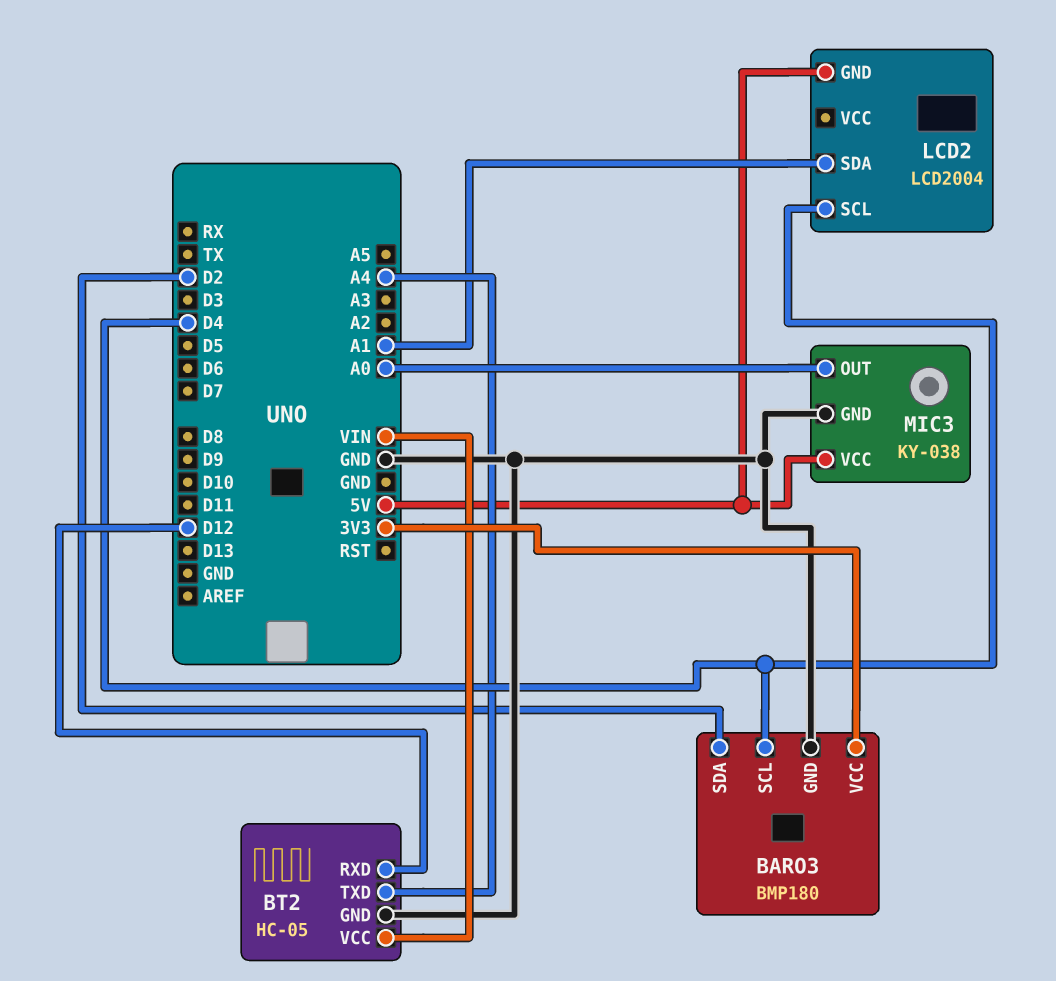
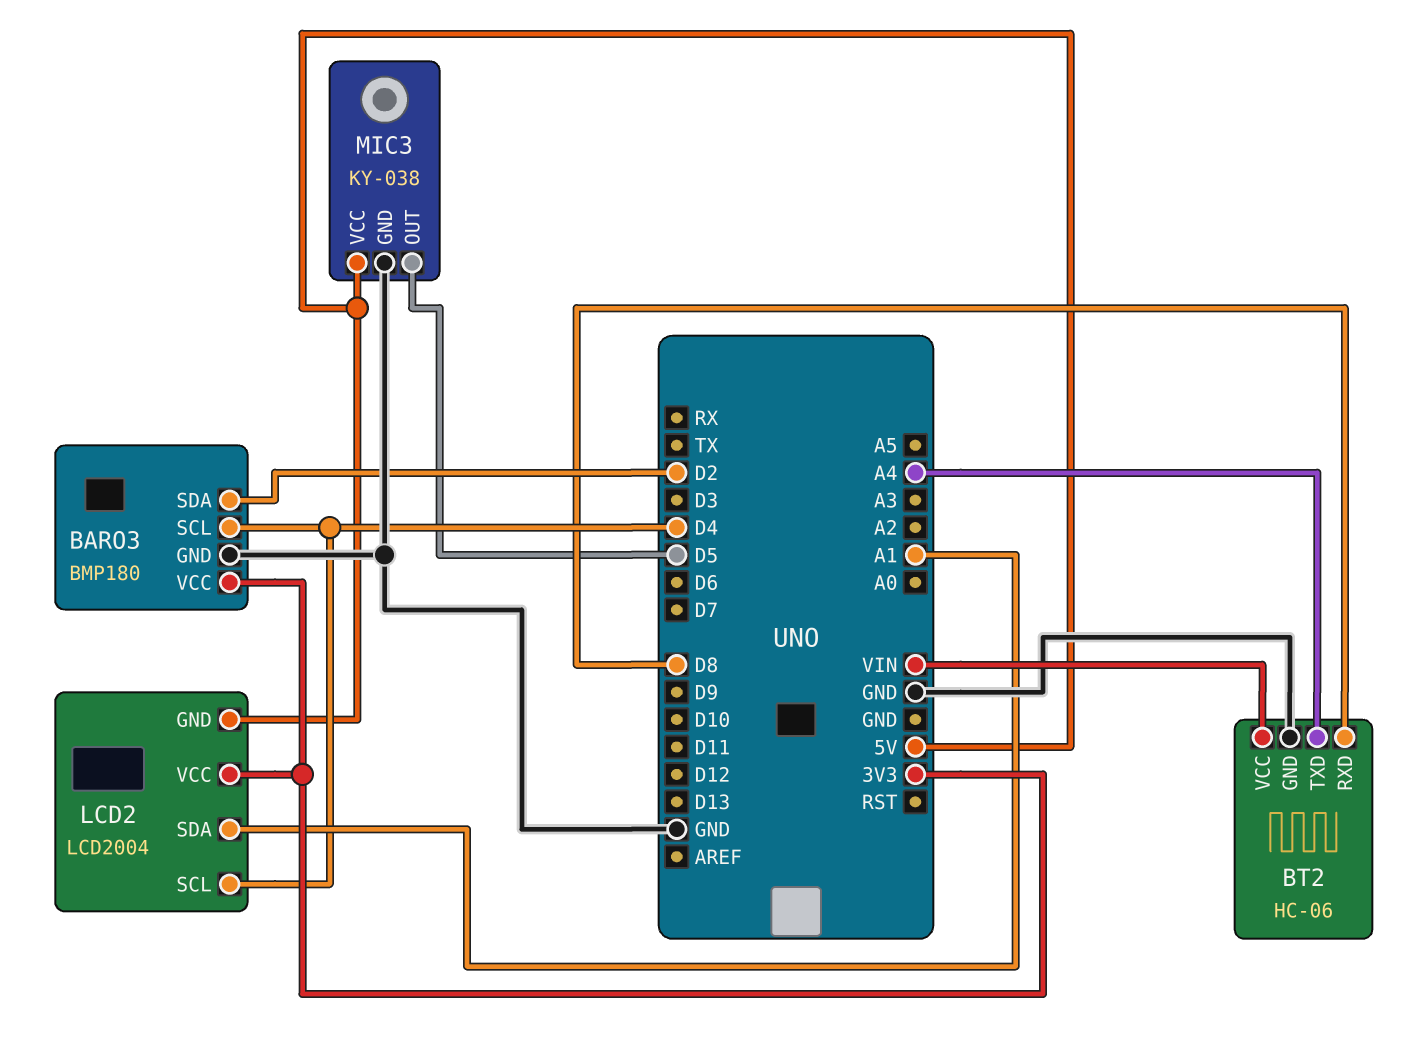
BT2: HC-05 -> HC-06
BT2 pin RXD: D12 -> D8
LCD2 pin VCC: none -> 3V3
MIC3 pin OUT: A0 -> D5

